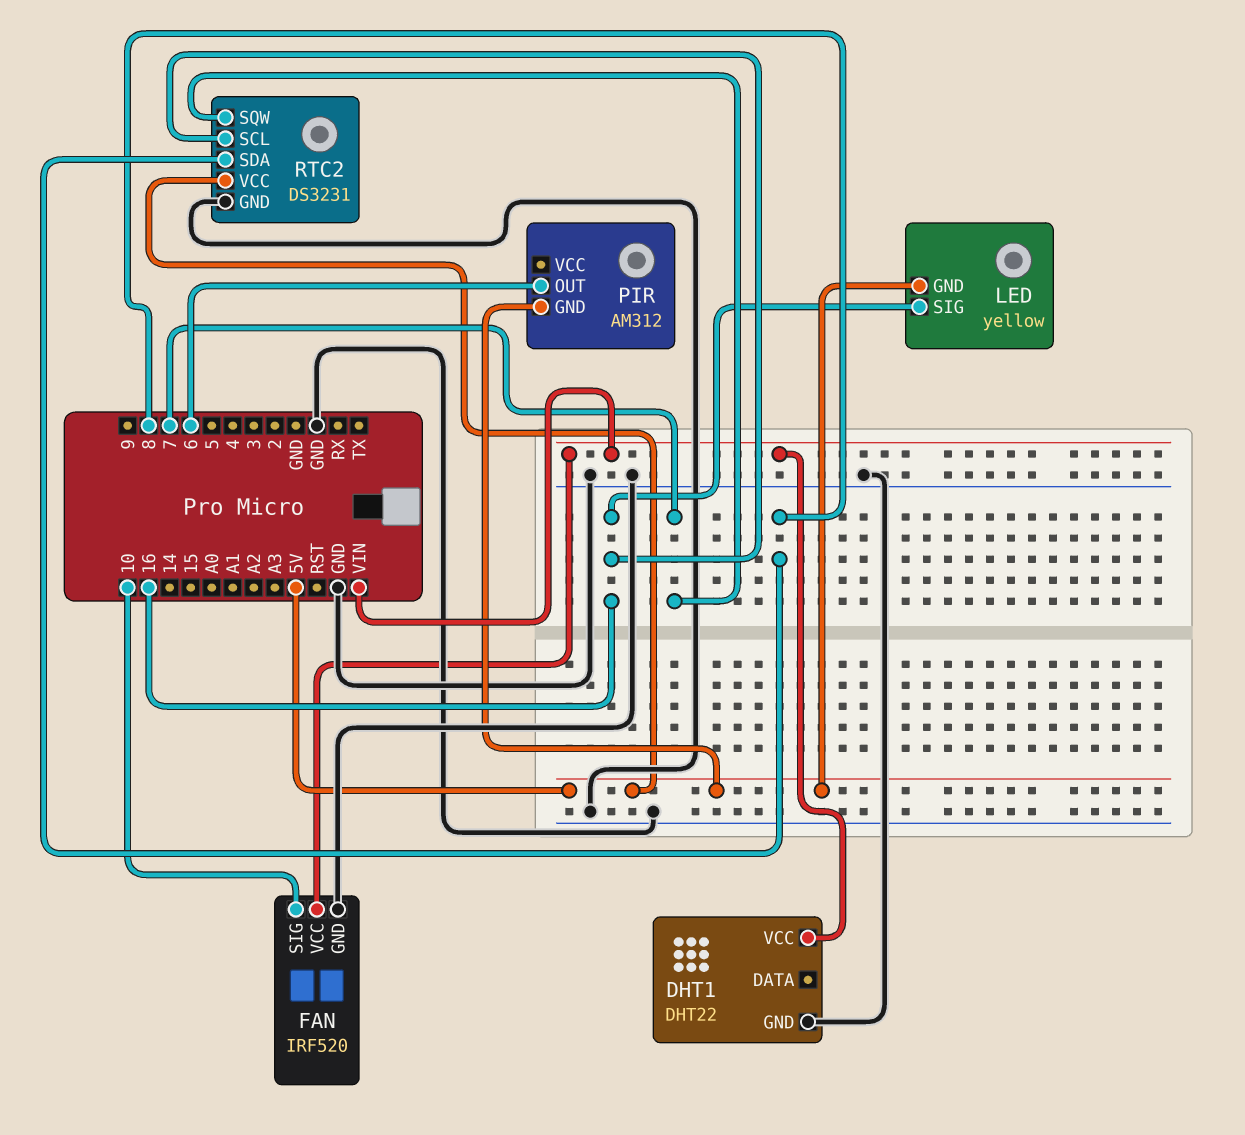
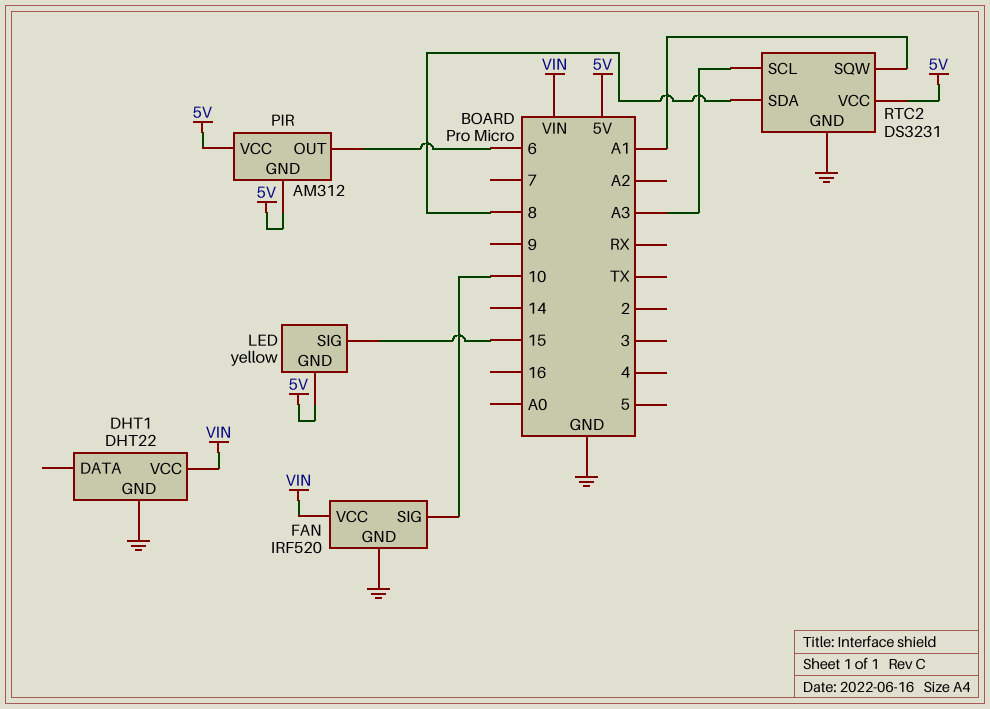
LED pin SIG: 16 -> 15
PIR pin VCC: none -> 5V
RTC2 pin SCL: 16 -> A3
RTC2 pin SQW: 7 -> A1

